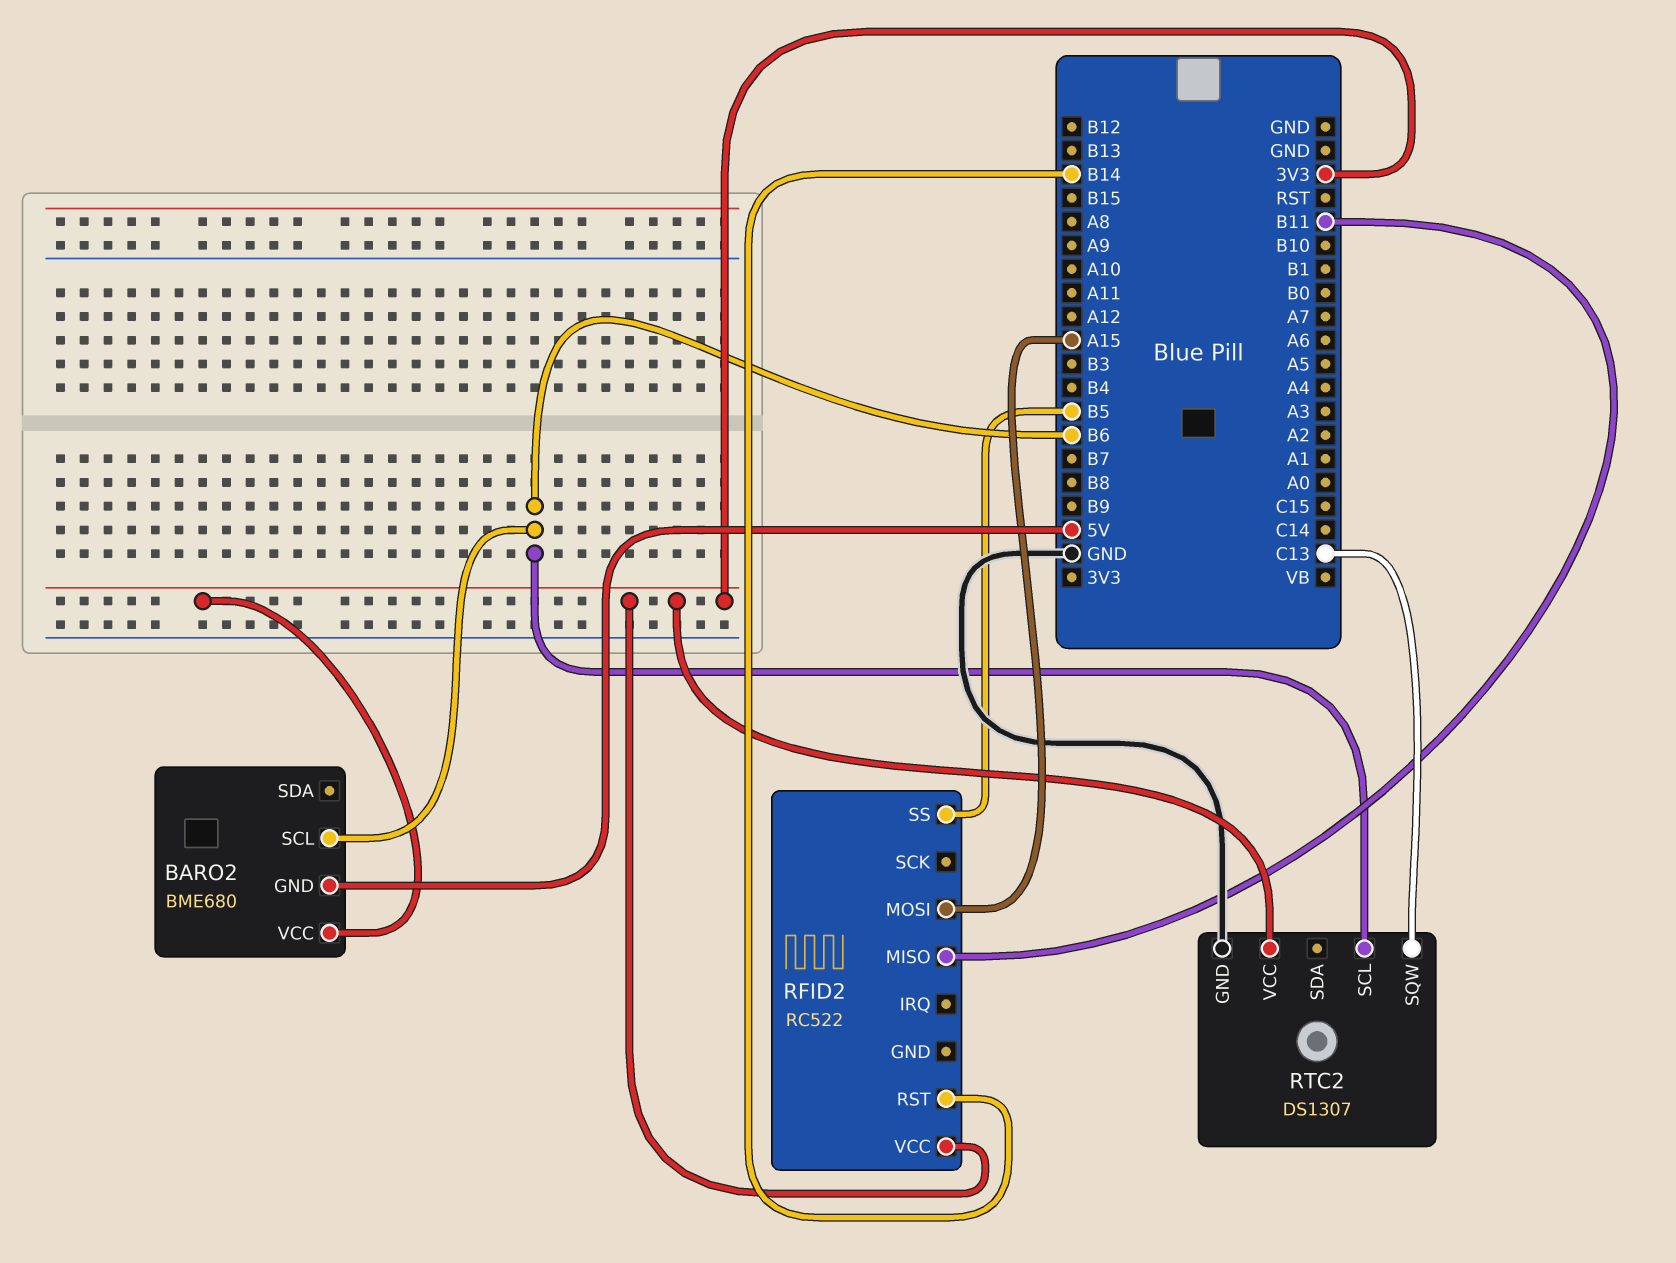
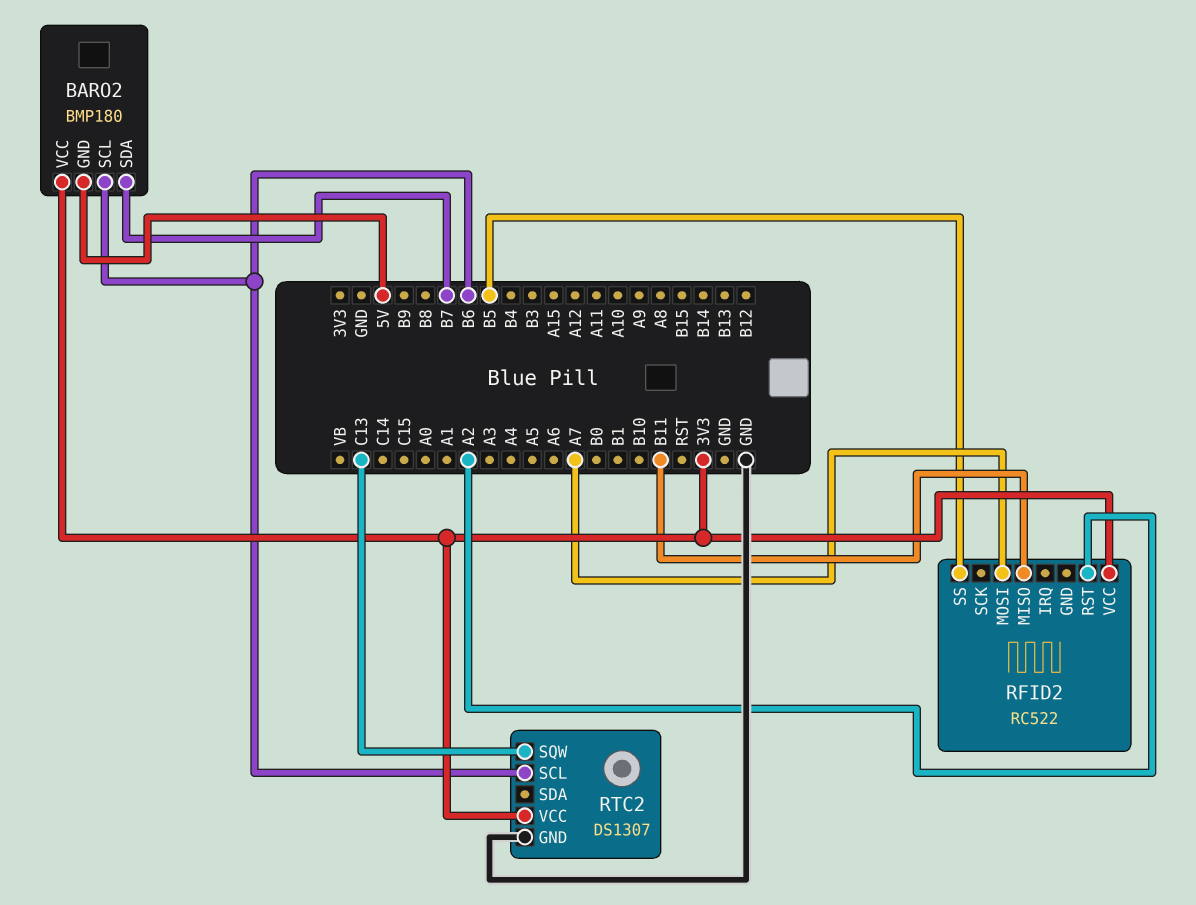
BARO2: BME680 -> BMP180
BARO2 pin SDA: none -> B7
RFID2 pin MOSI: A15 -> A7
RFID2 pin RST: B14 -> A2

